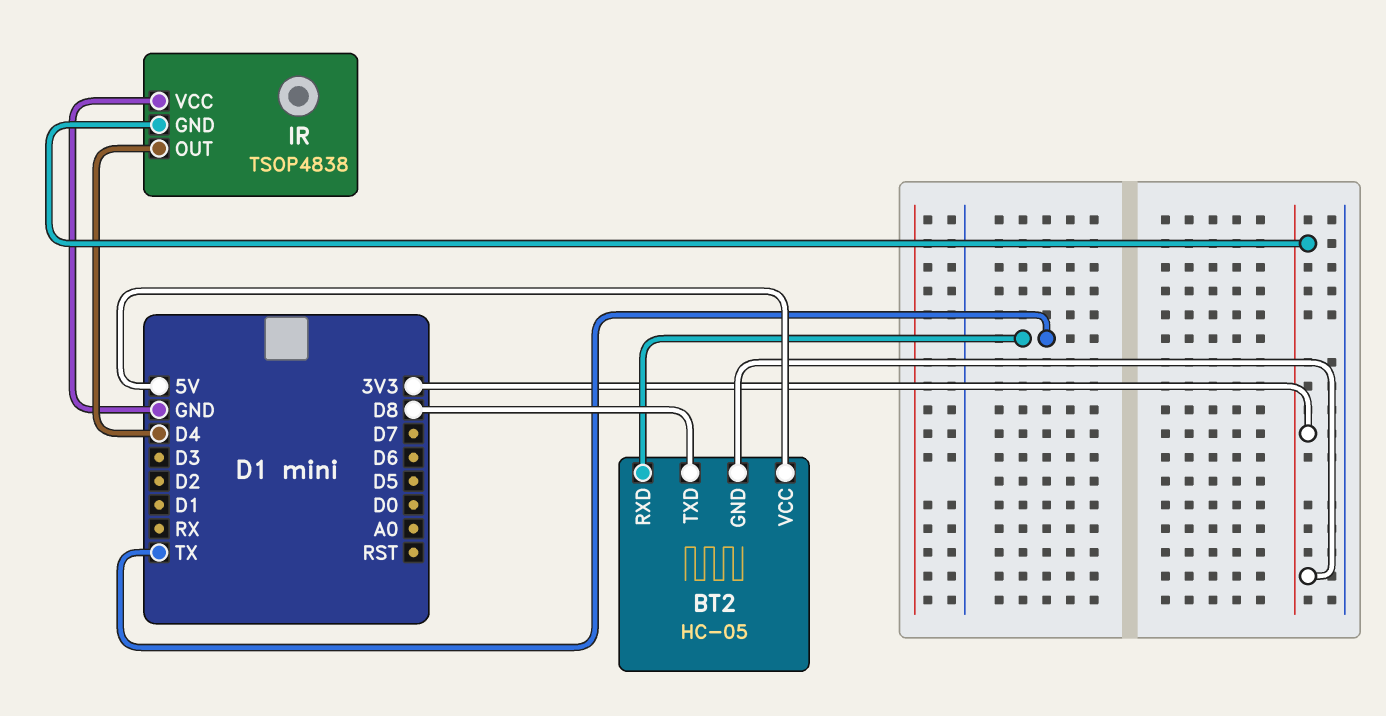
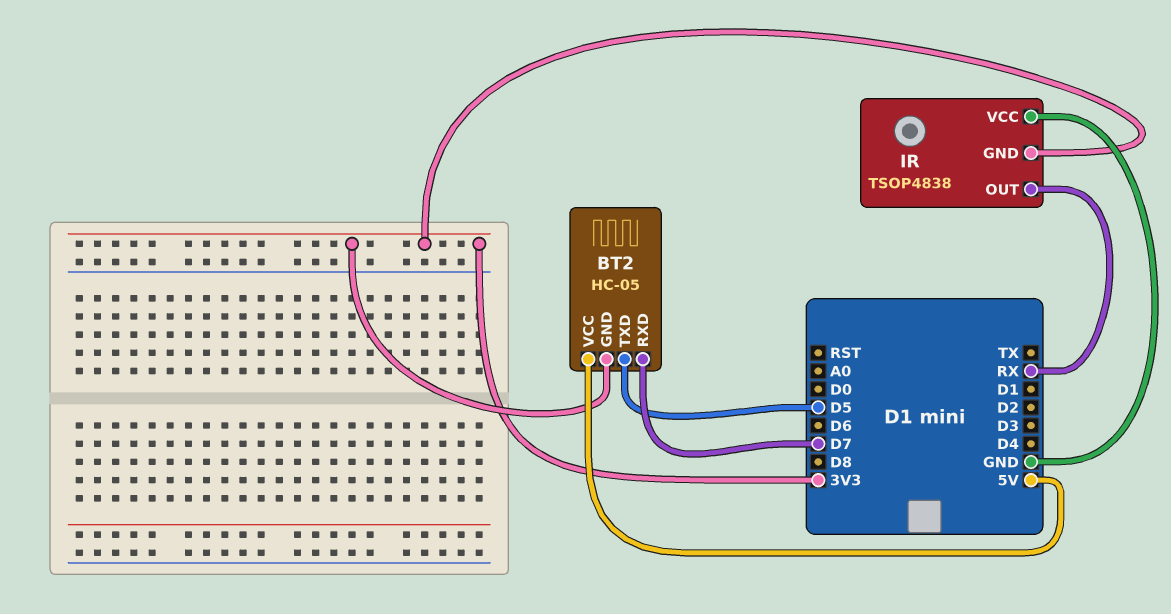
BT2 pin RXD: TX -> D7
BT2 pin TXD: D8 -> D5
IR pin OUT: D4 -> RX

